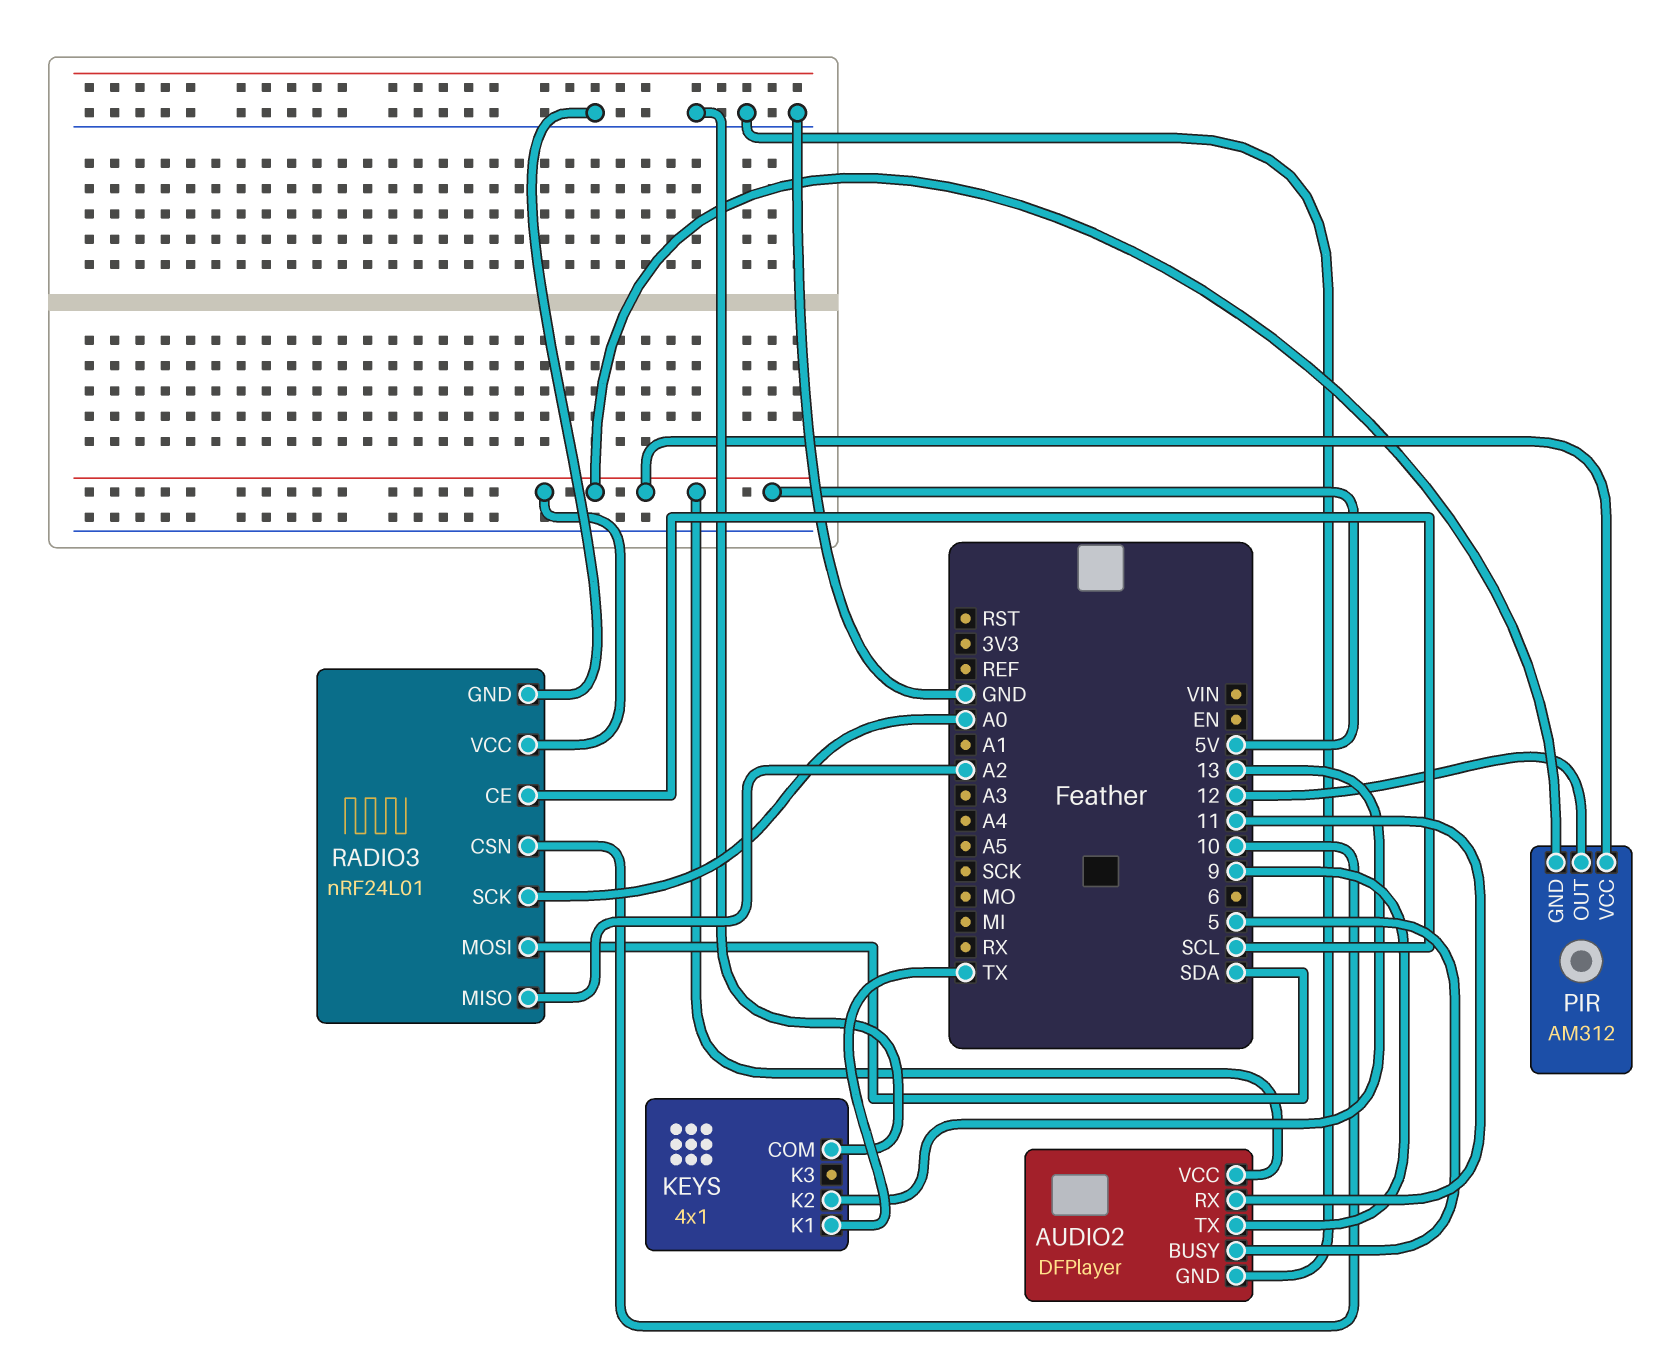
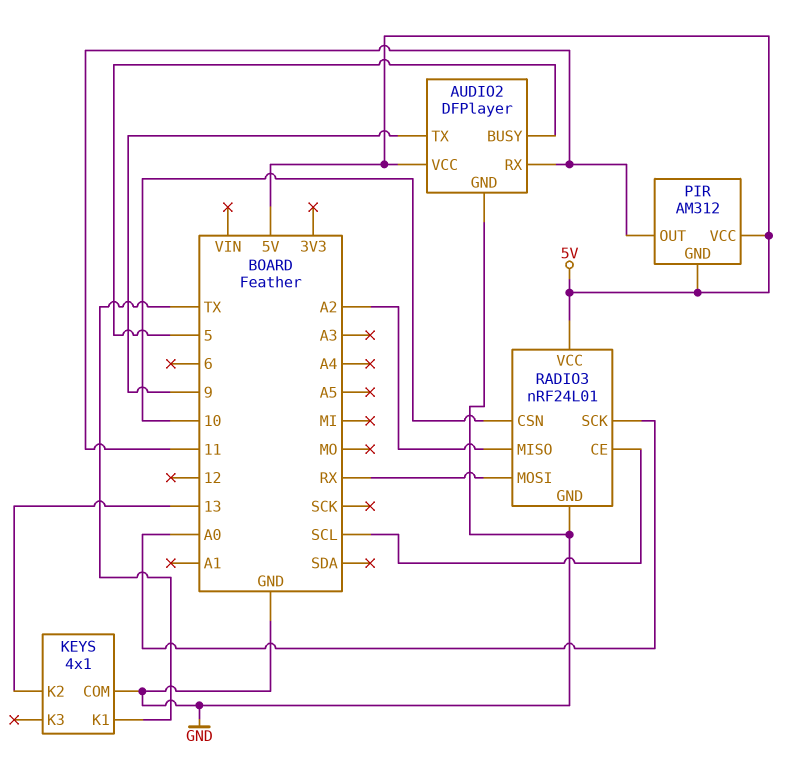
PIR pin OUT: 12 -> 11
RADIO3 pin MOSI: SDA -> RX

